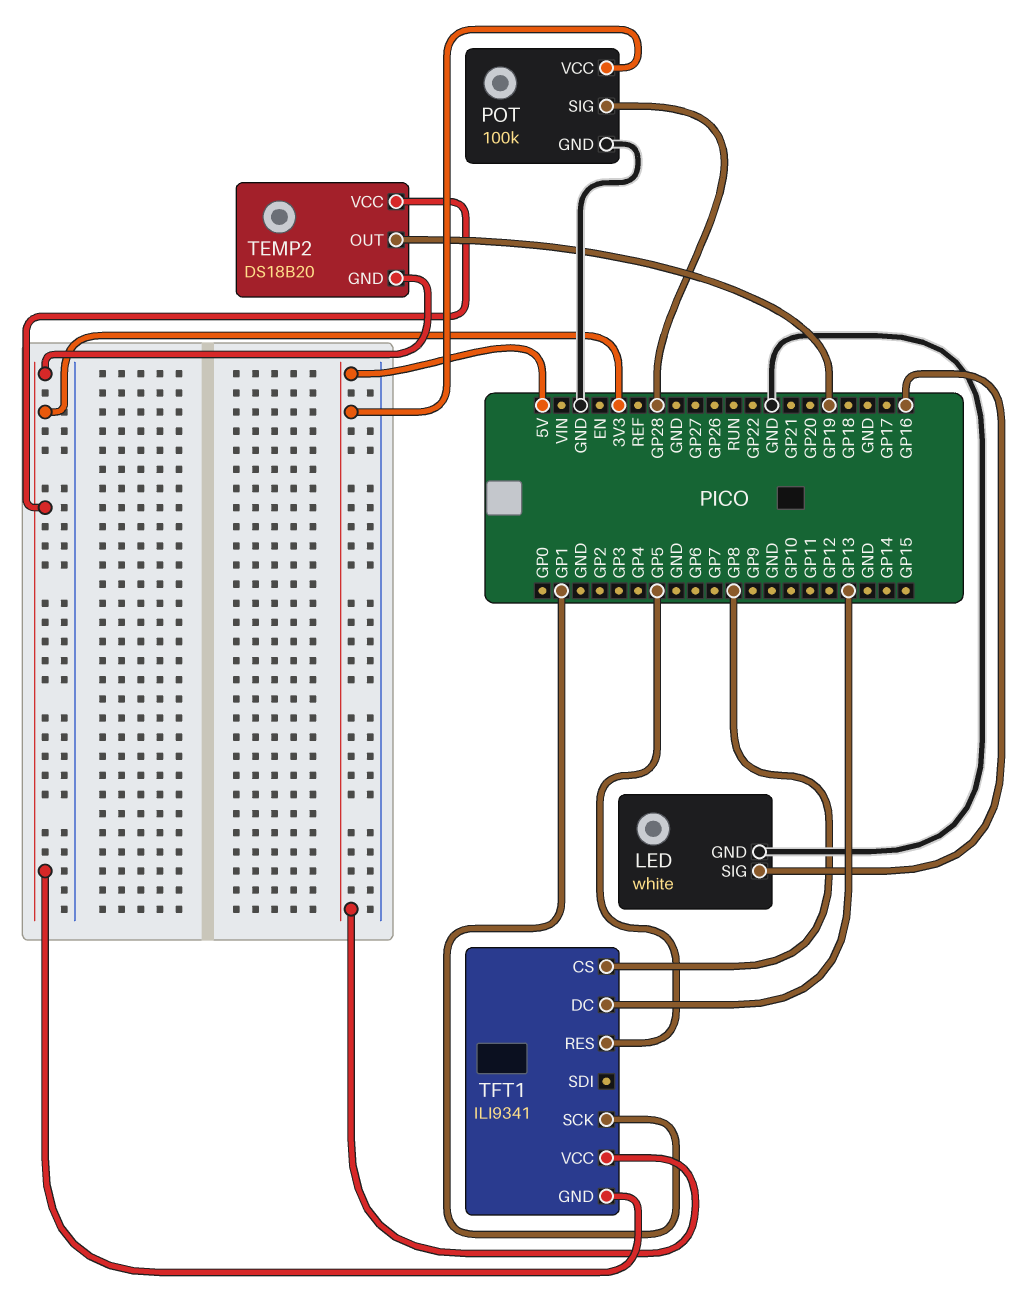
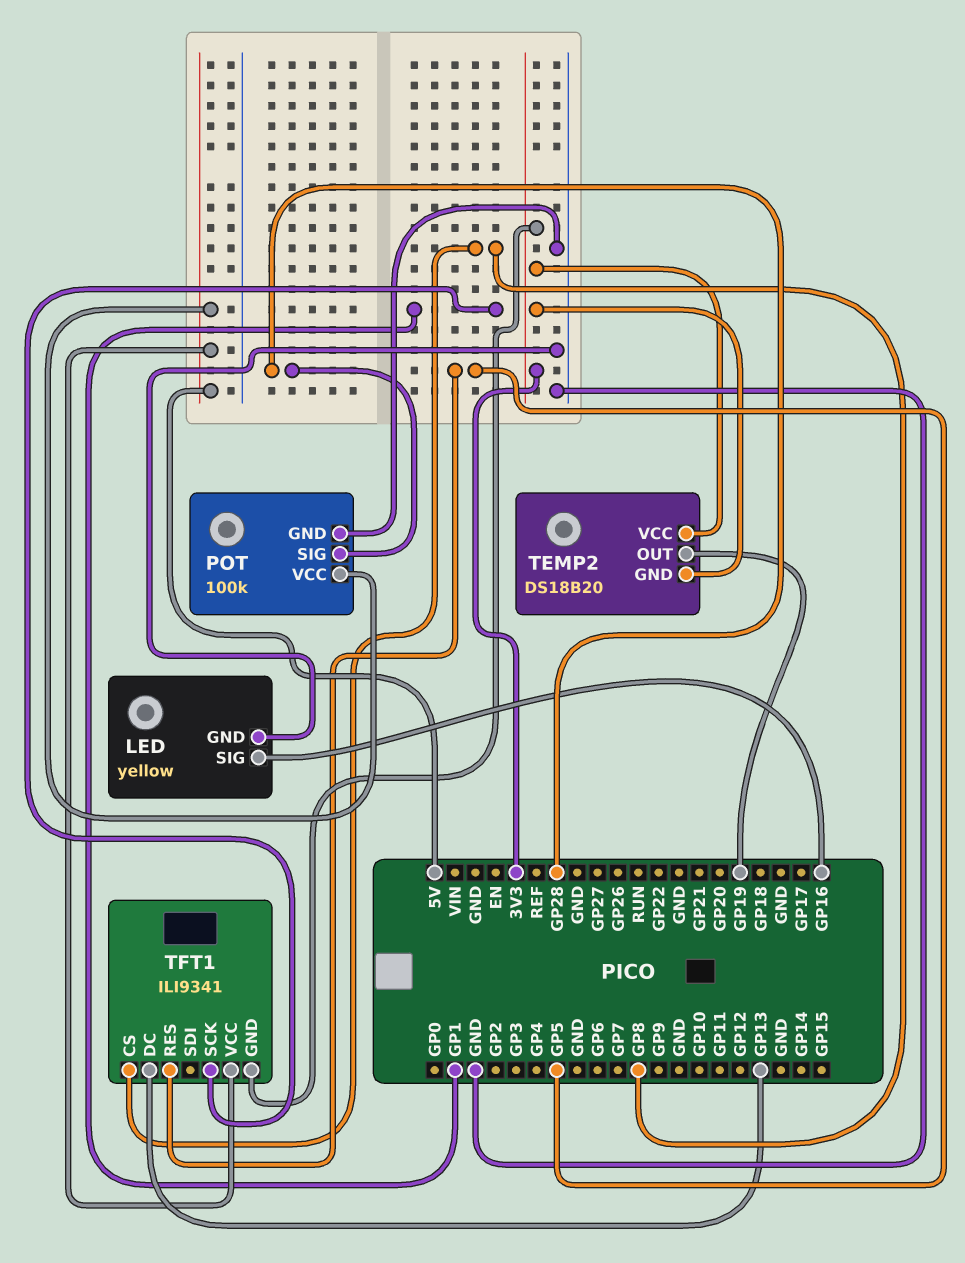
LED: white -> yellow

